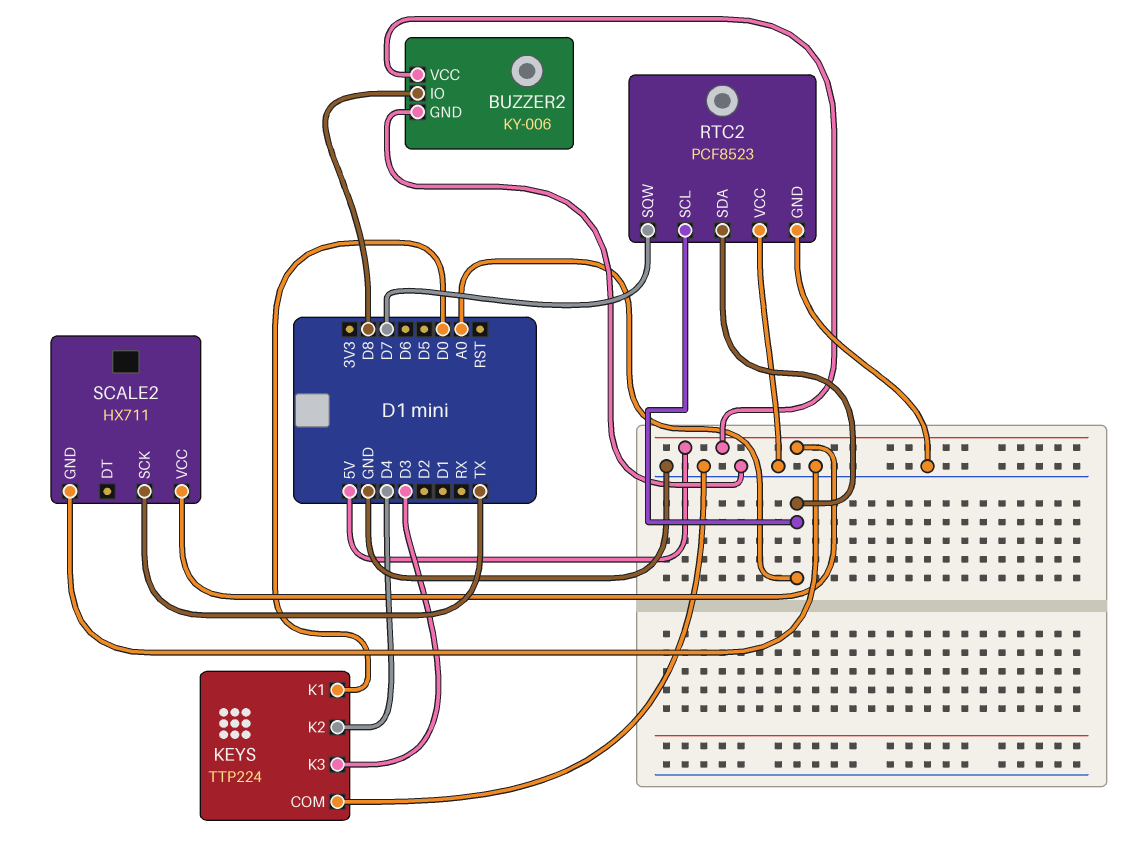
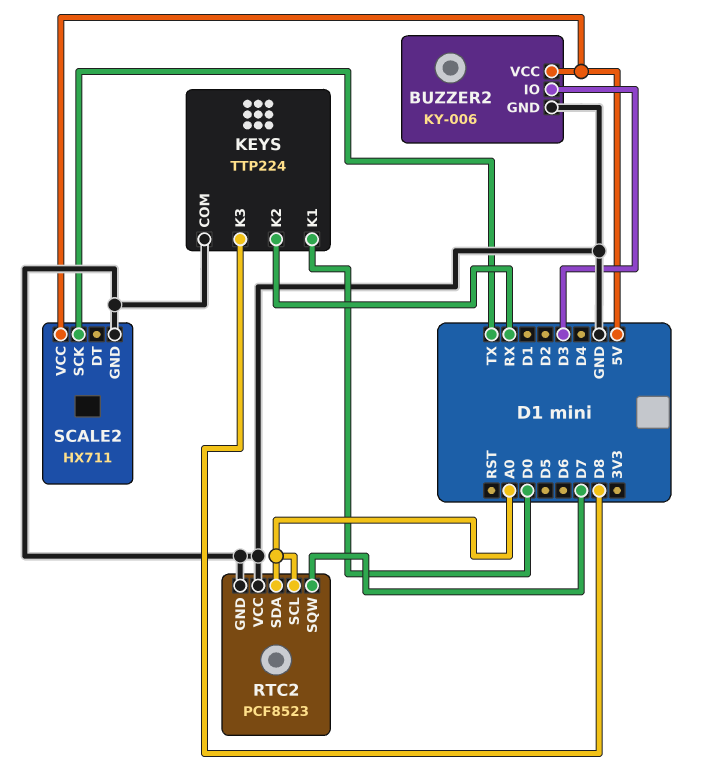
BUZZER2 pin IO: D8 -> D3
KEYS pin K2: D4 -> RX
KEYS pin K3: D3 -> D8

